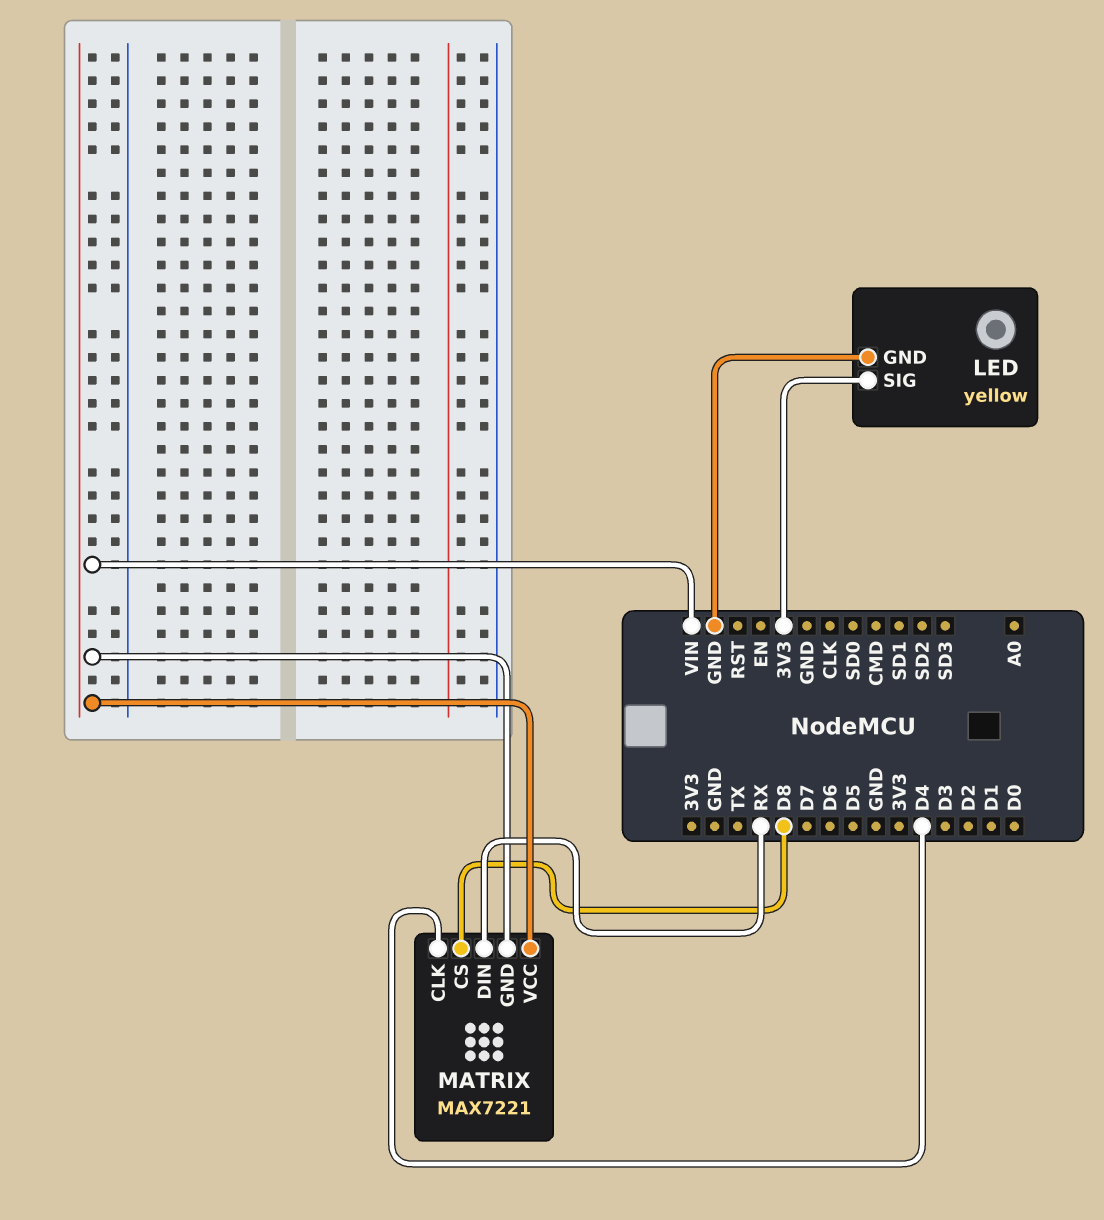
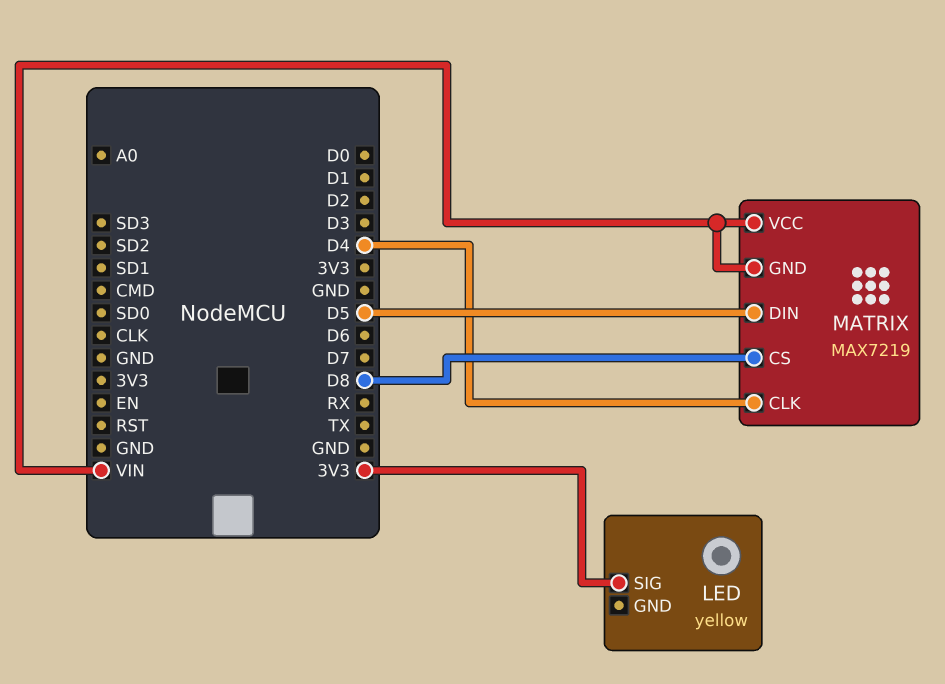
LED pin GND: GND -> none
MATRIX: MAX7221 -> MAX7219
MATRIX pin DIN: RX -> D5

